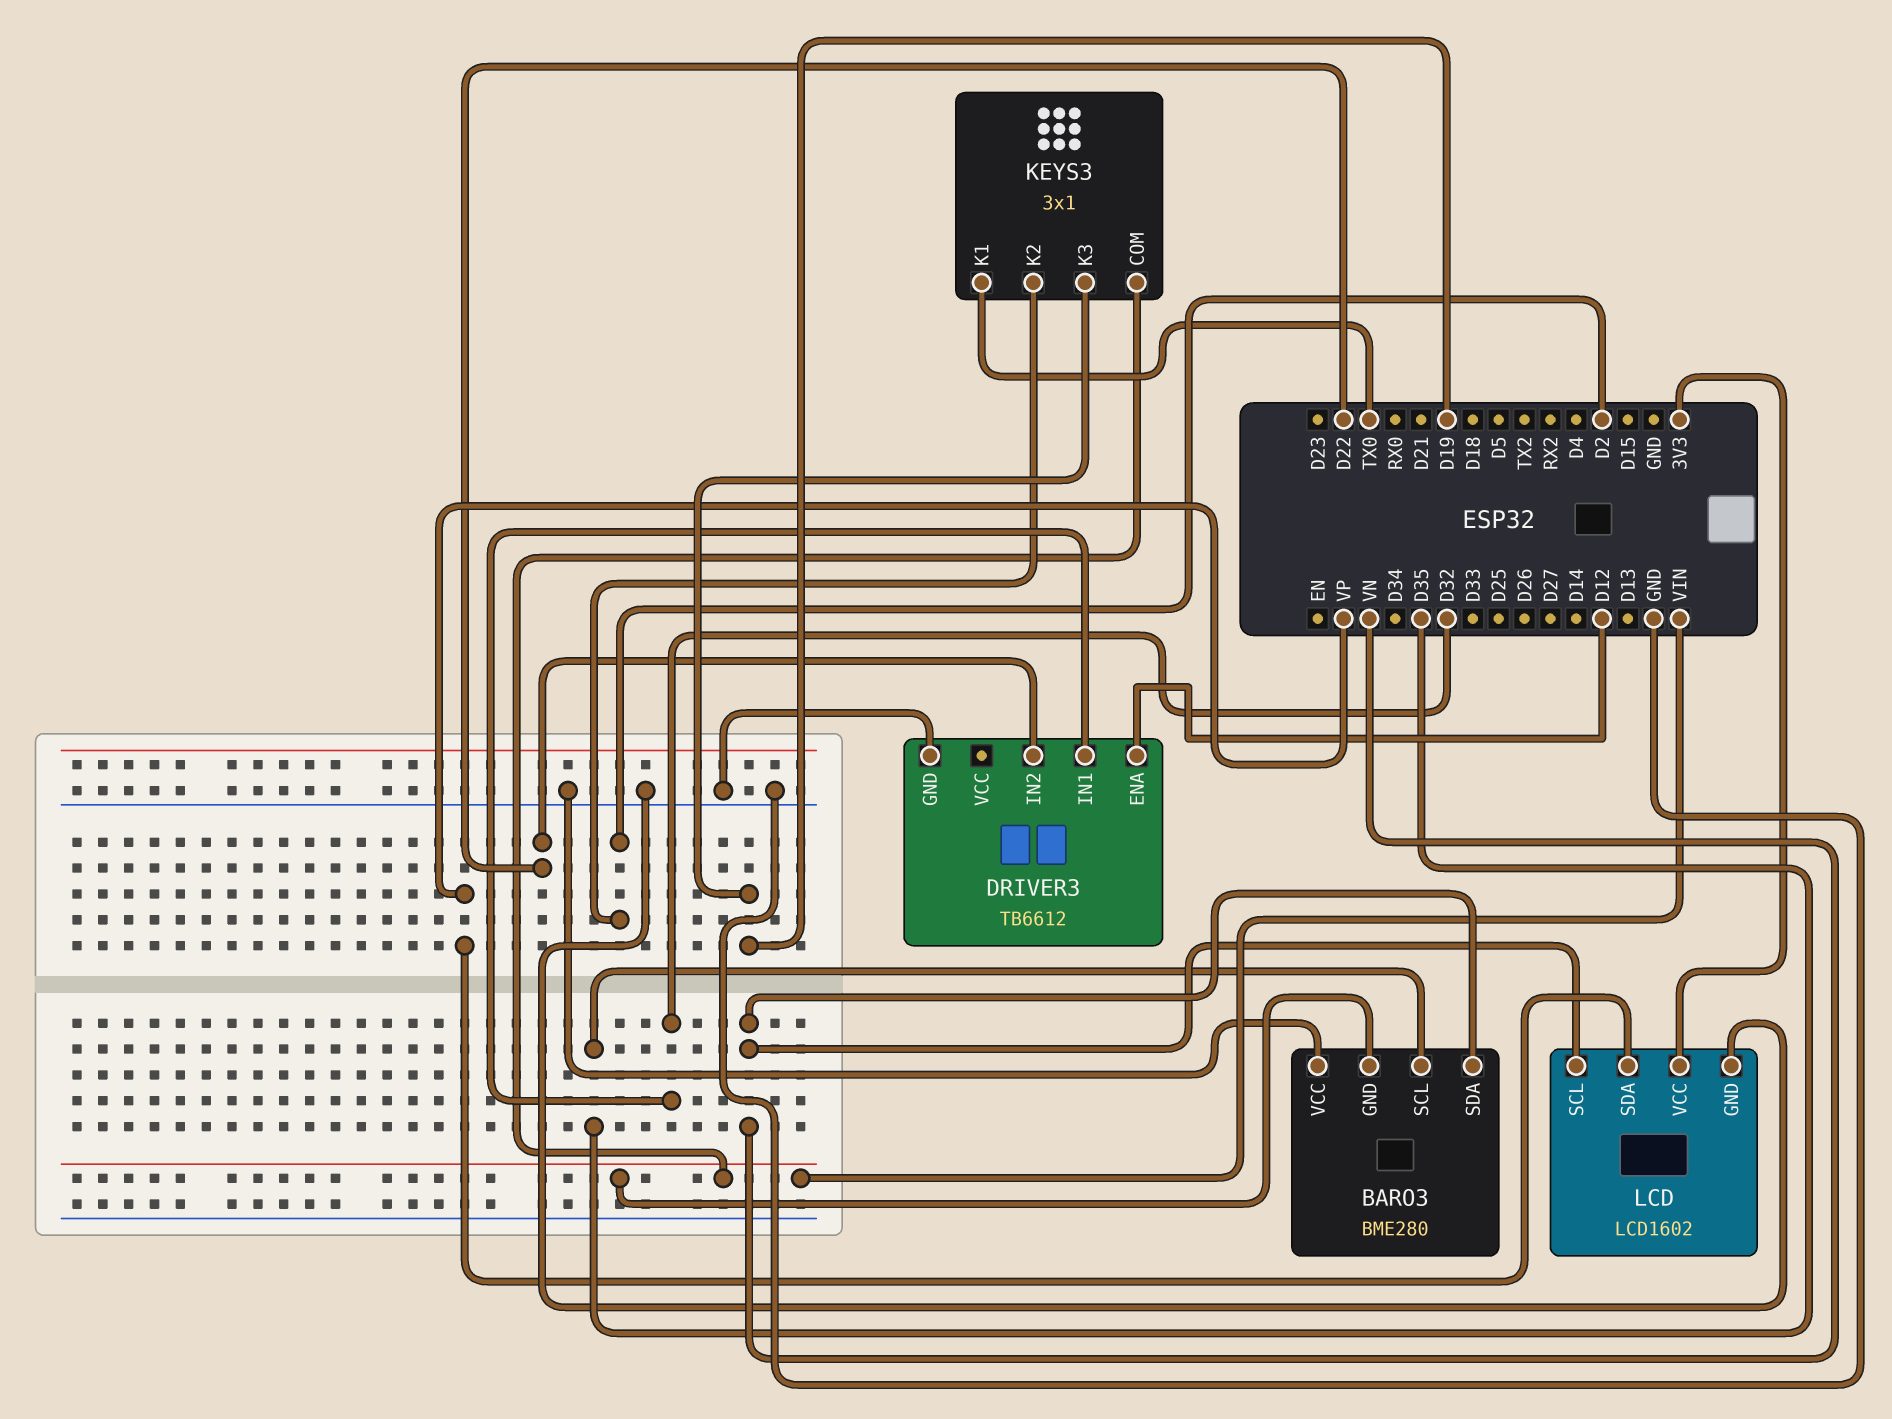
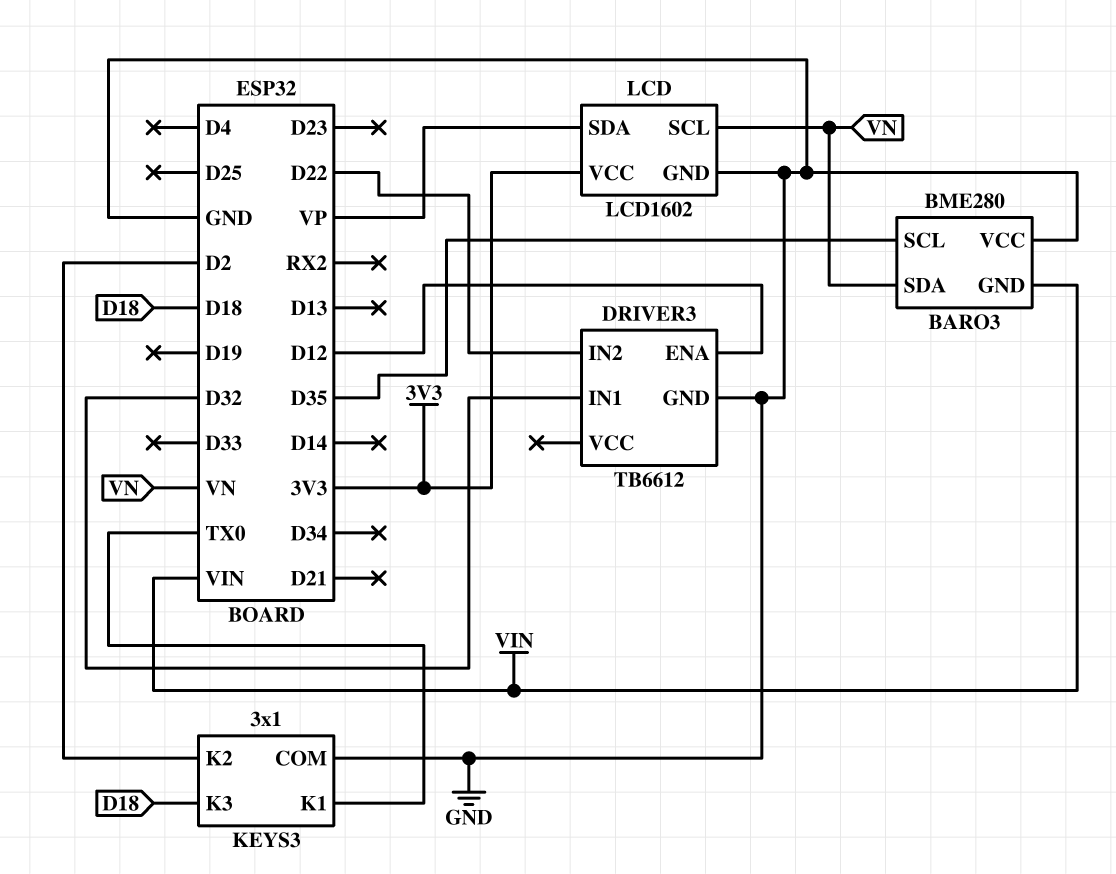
KEYS3 pin COM: VIN -> GND
KEYS3 pin K3: D19 -> D18

